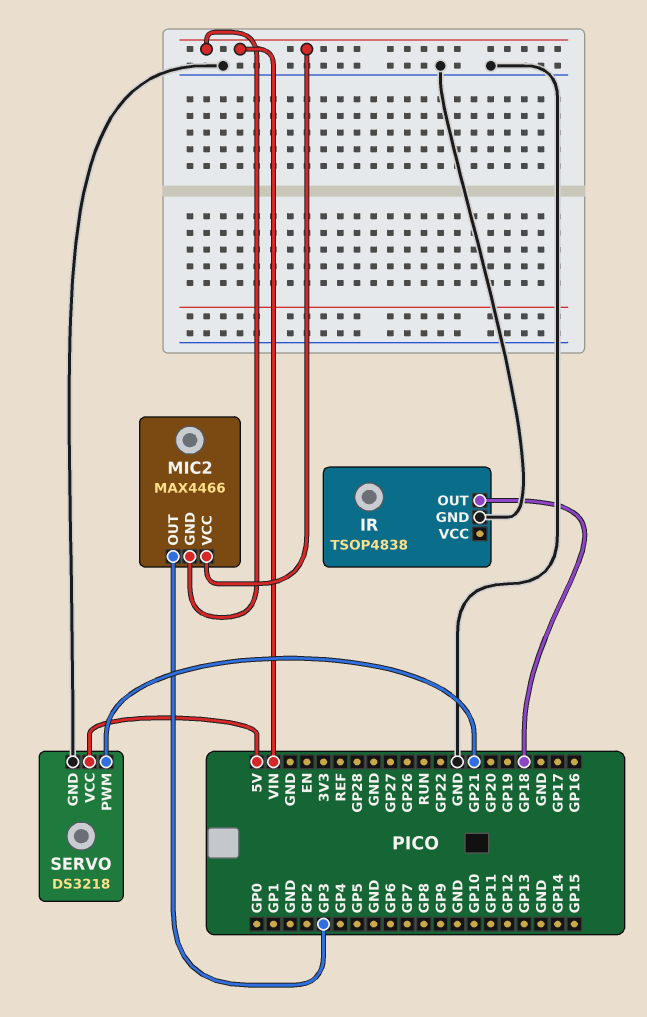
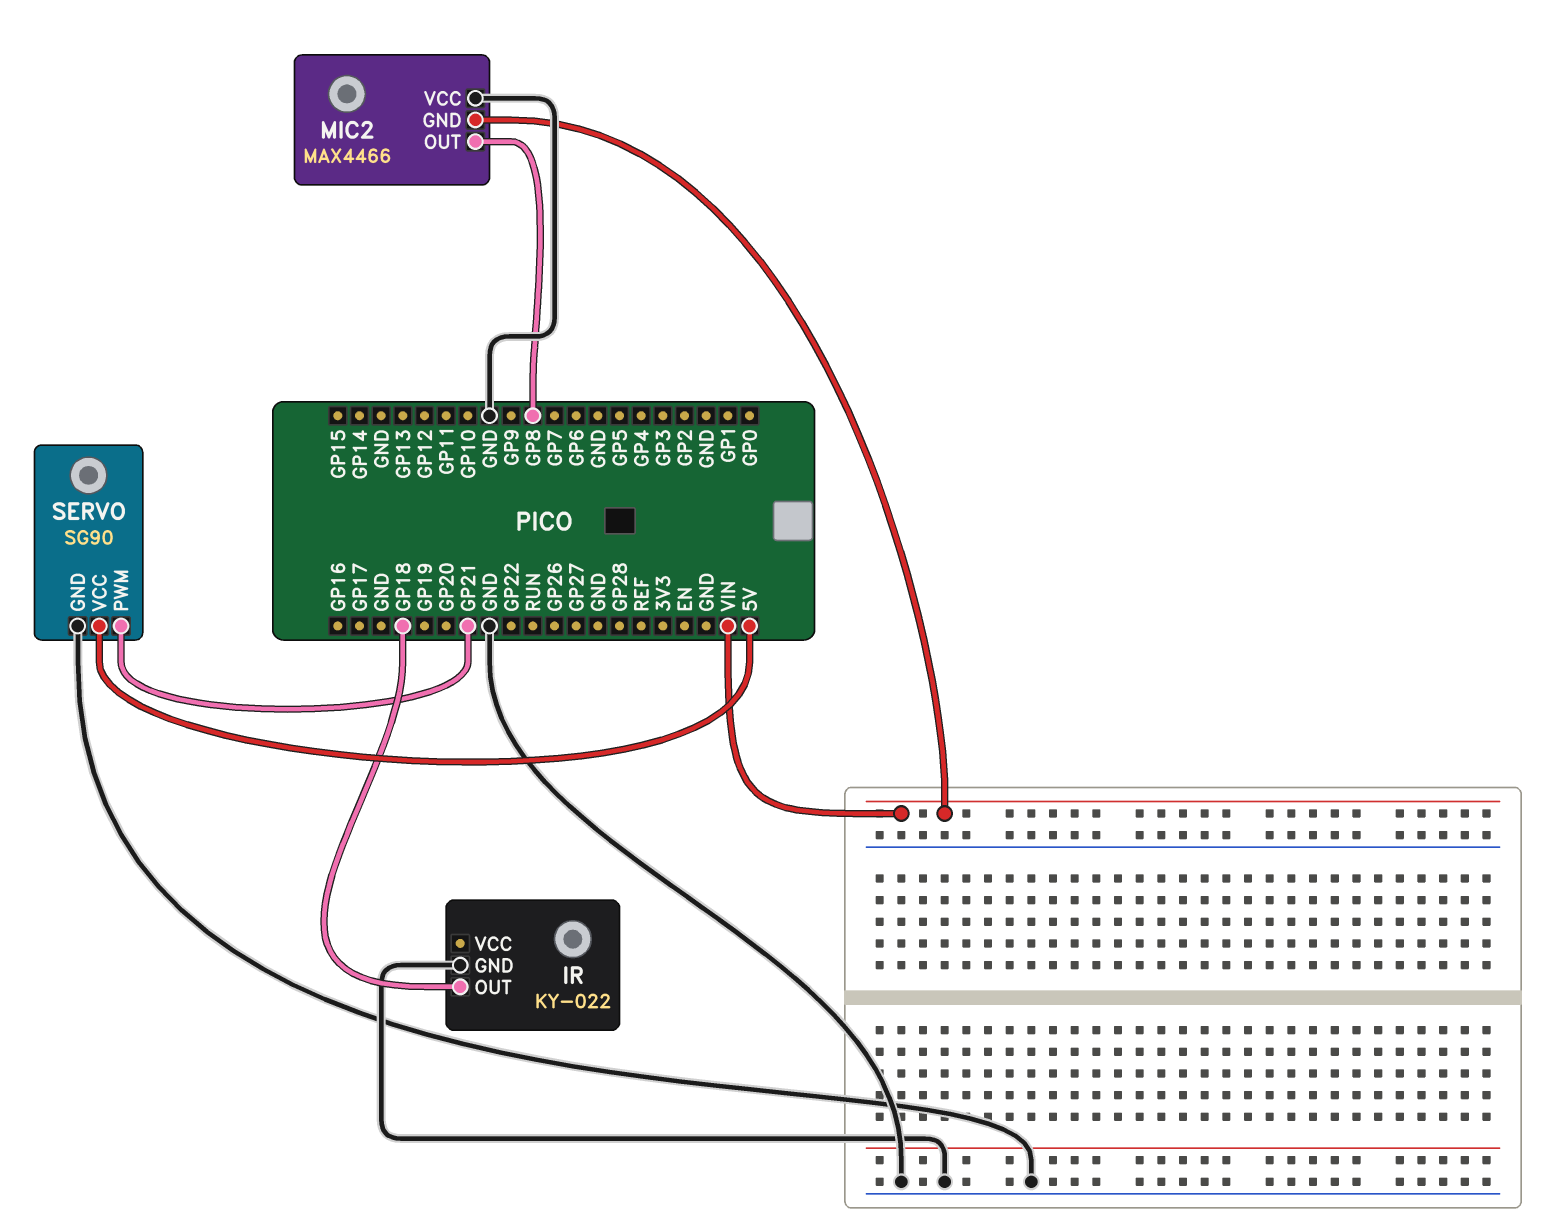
IR: TSOP4838 -> KY-022
MIC2 pin OUT: GP3 -> GP8
MIC2 pin VCC: VIN -> GND
SERVO: DS3218 -> SG90

